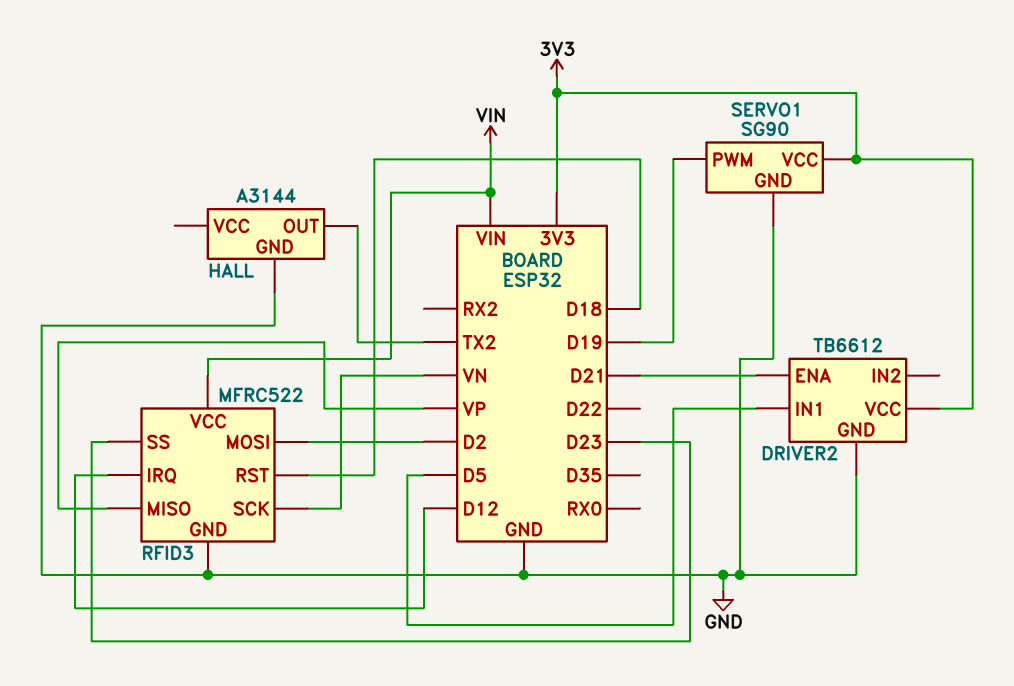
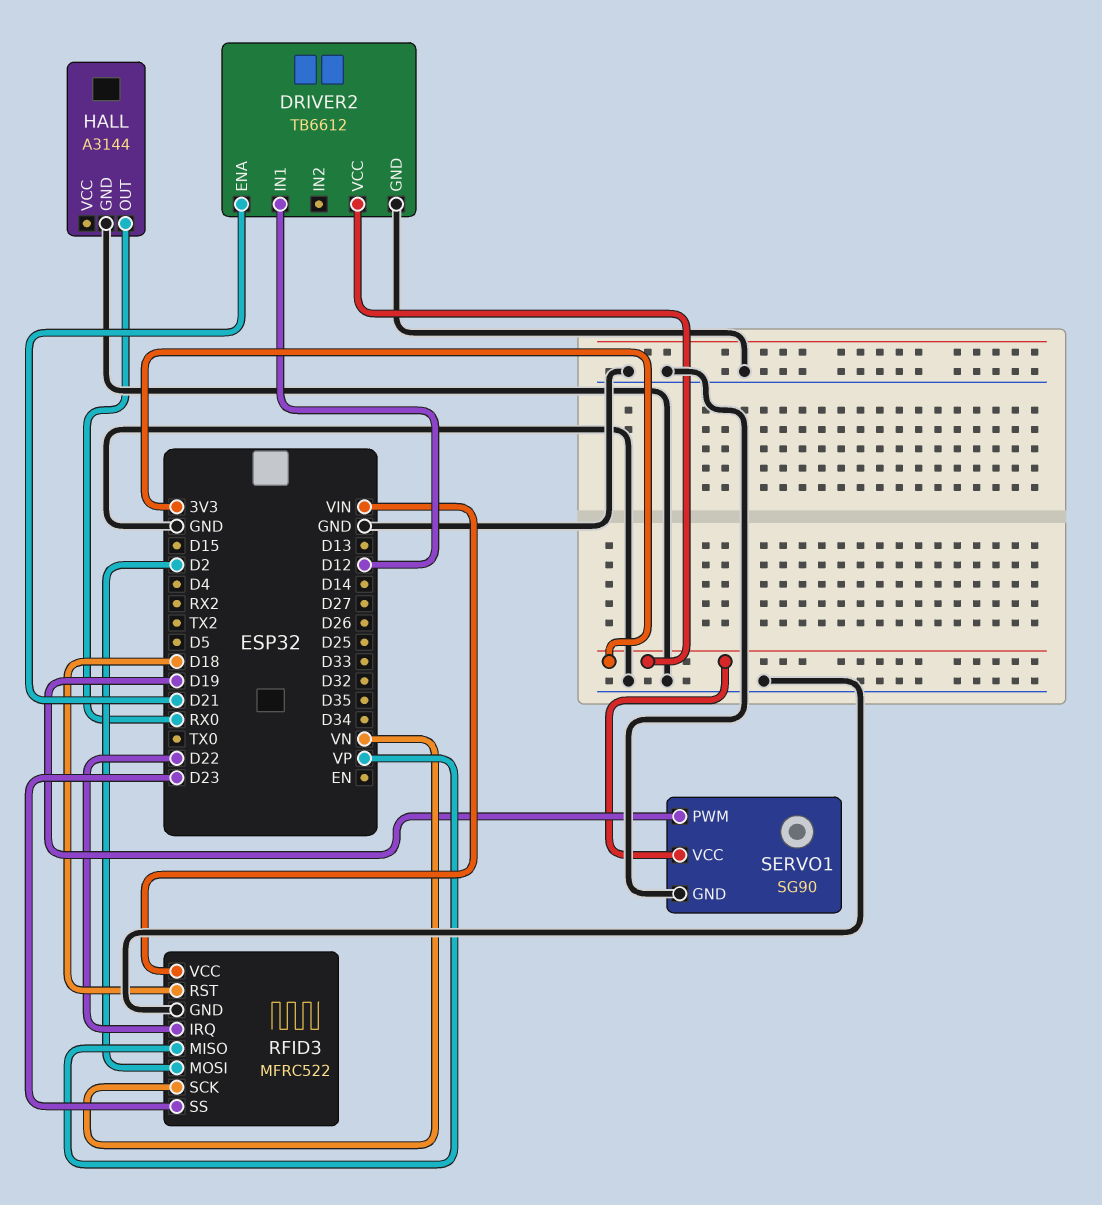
DRIVER2 pin IN1: D5 -> D12
HALL pin OUT: TX2 -> RX0
RFID3 pin IRQ: D12 -> D22

